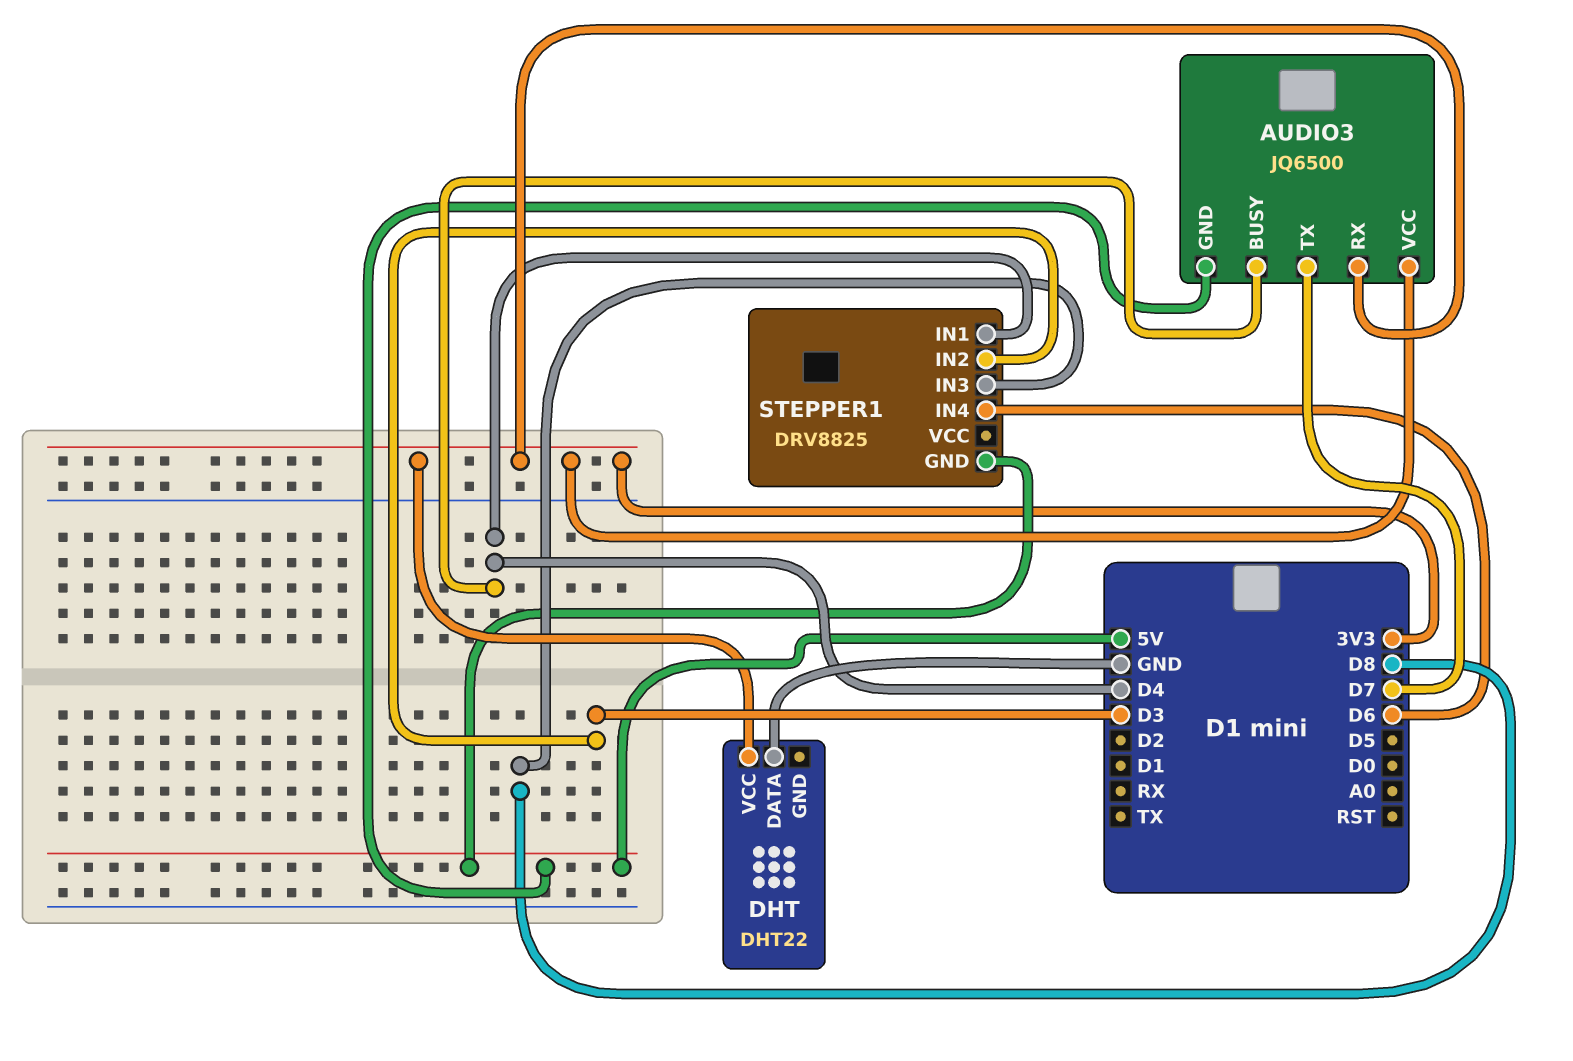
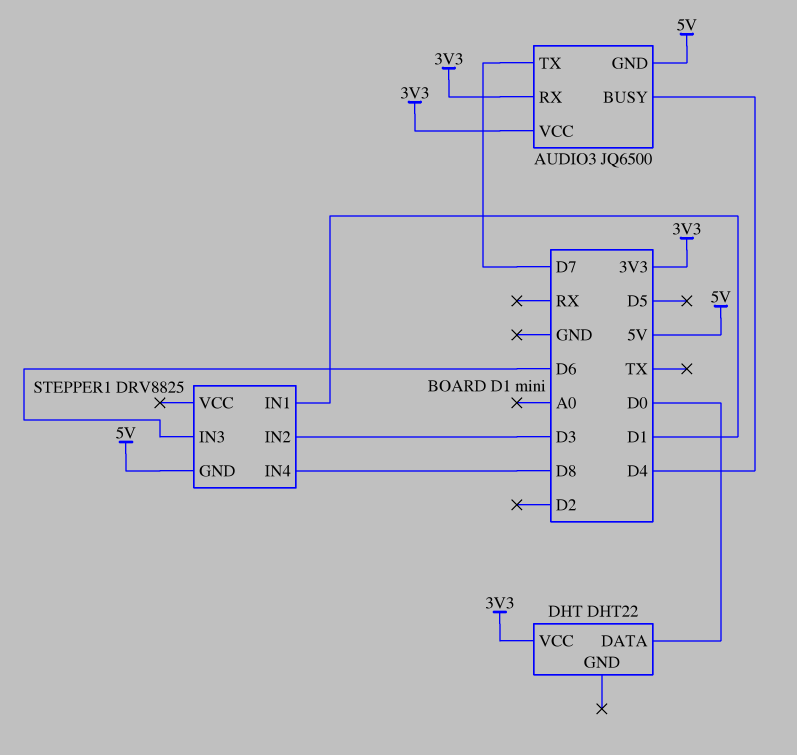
DHT pin DATA: GND -> D0
STEPPER1 pin IN1: D4 -> D1
STEPPER1 pin IN3: D8 -> D6
STEPPER1 pin IN4: D6 -> D8

